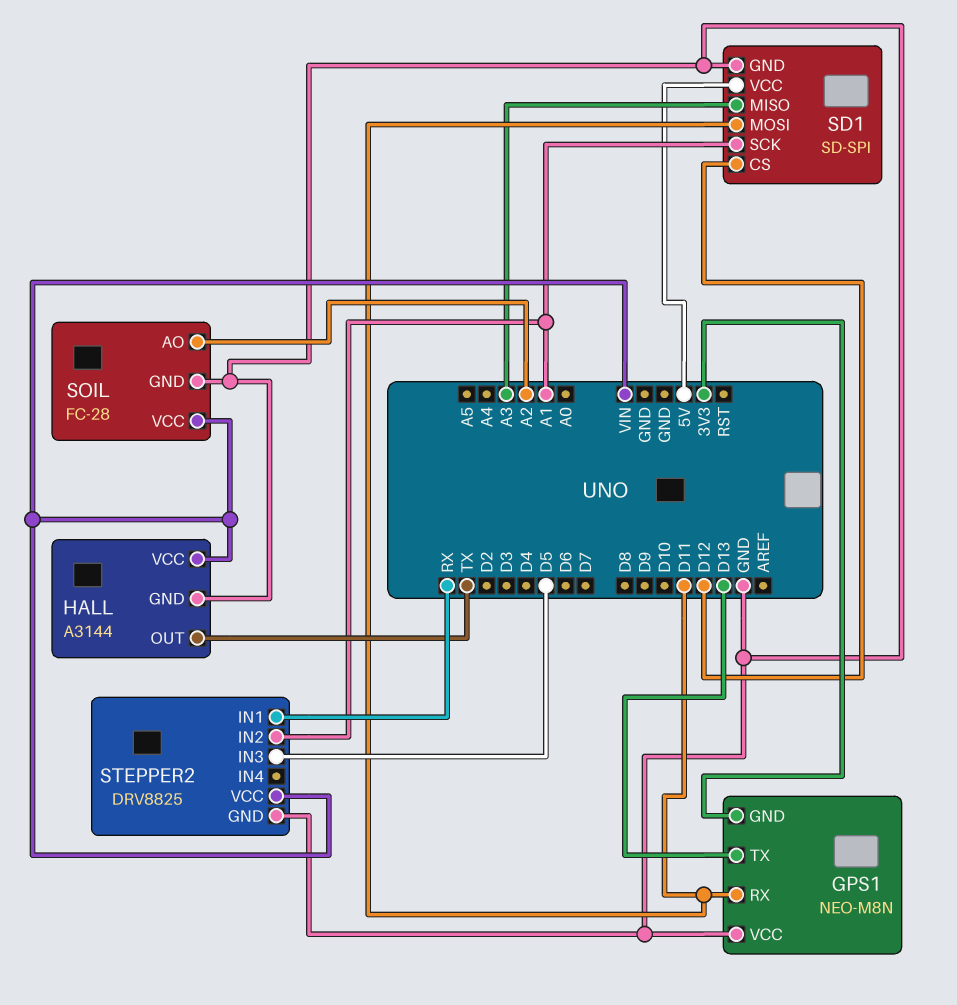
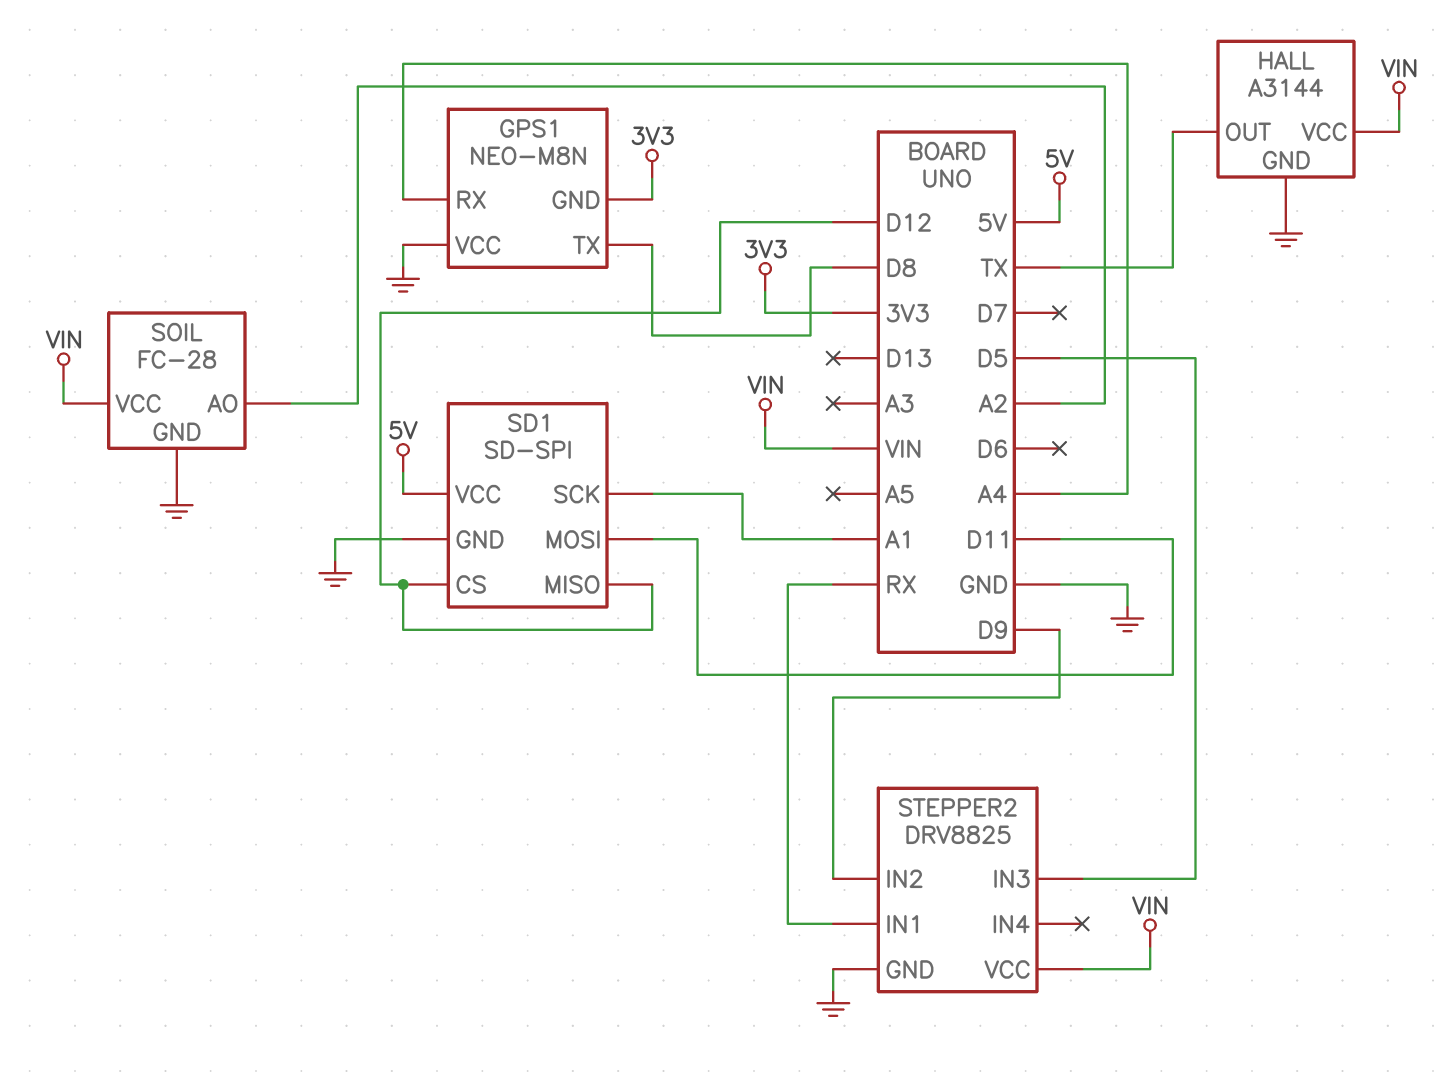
GPS1 pin RX: D11 -> A4
GPS1 pin TX: D13 -> D8
SD1 pin MISO: A3 -> D12
STEPPER2 pin IN2: A1 -> D9

